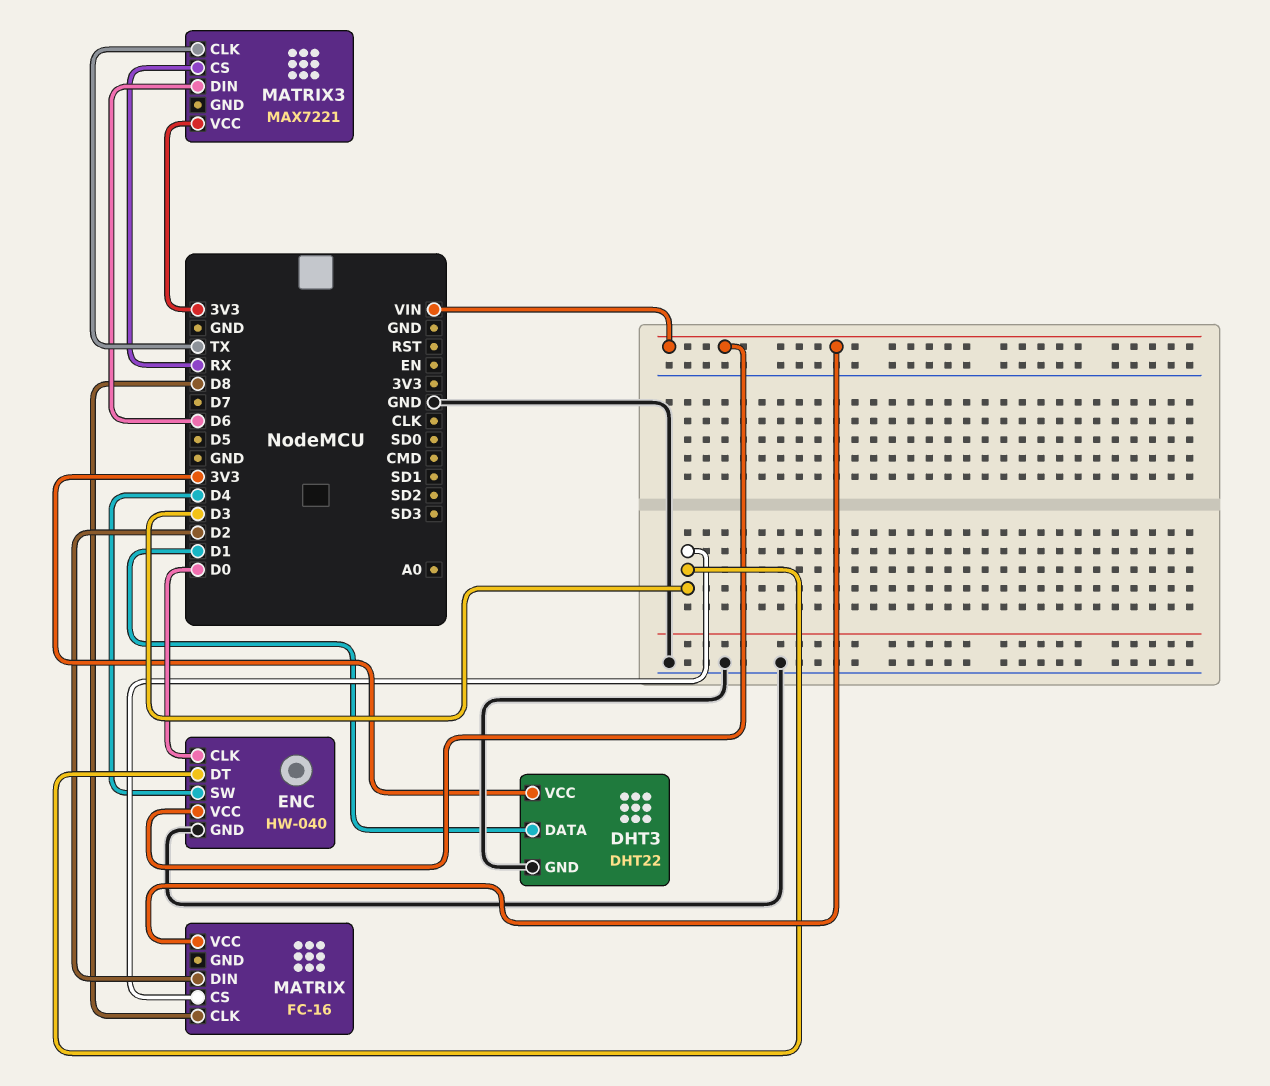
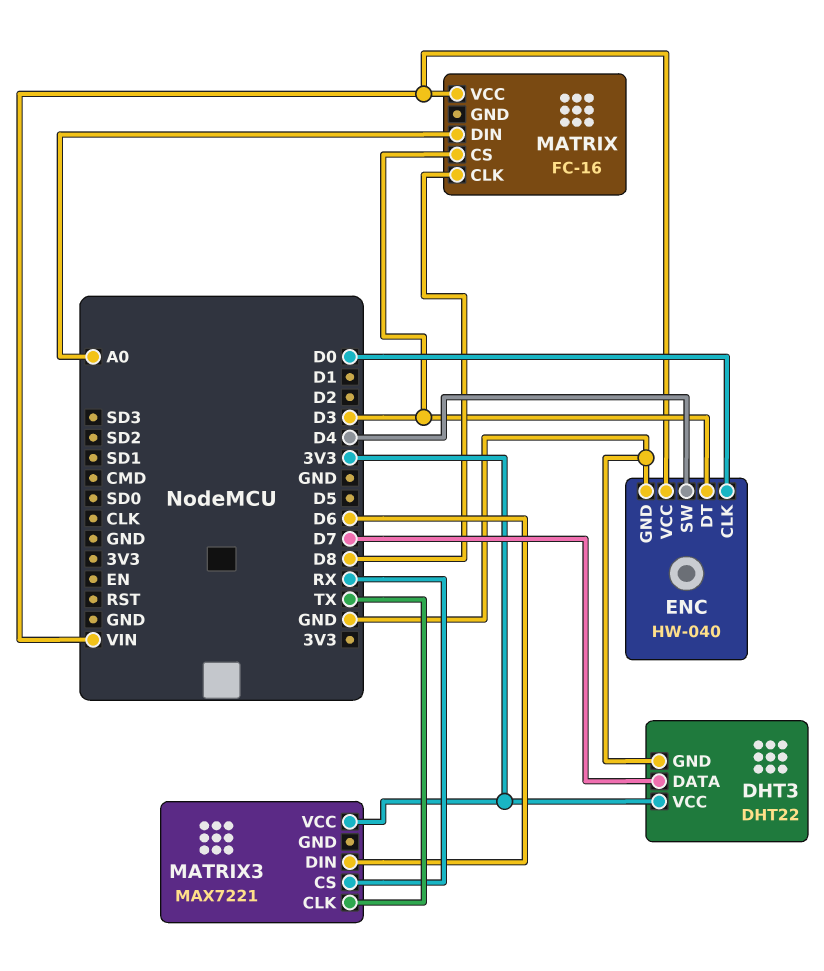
DHT3 pin DATA: D1 -> D7
MATRIX pin DIN: D2 -> A0

